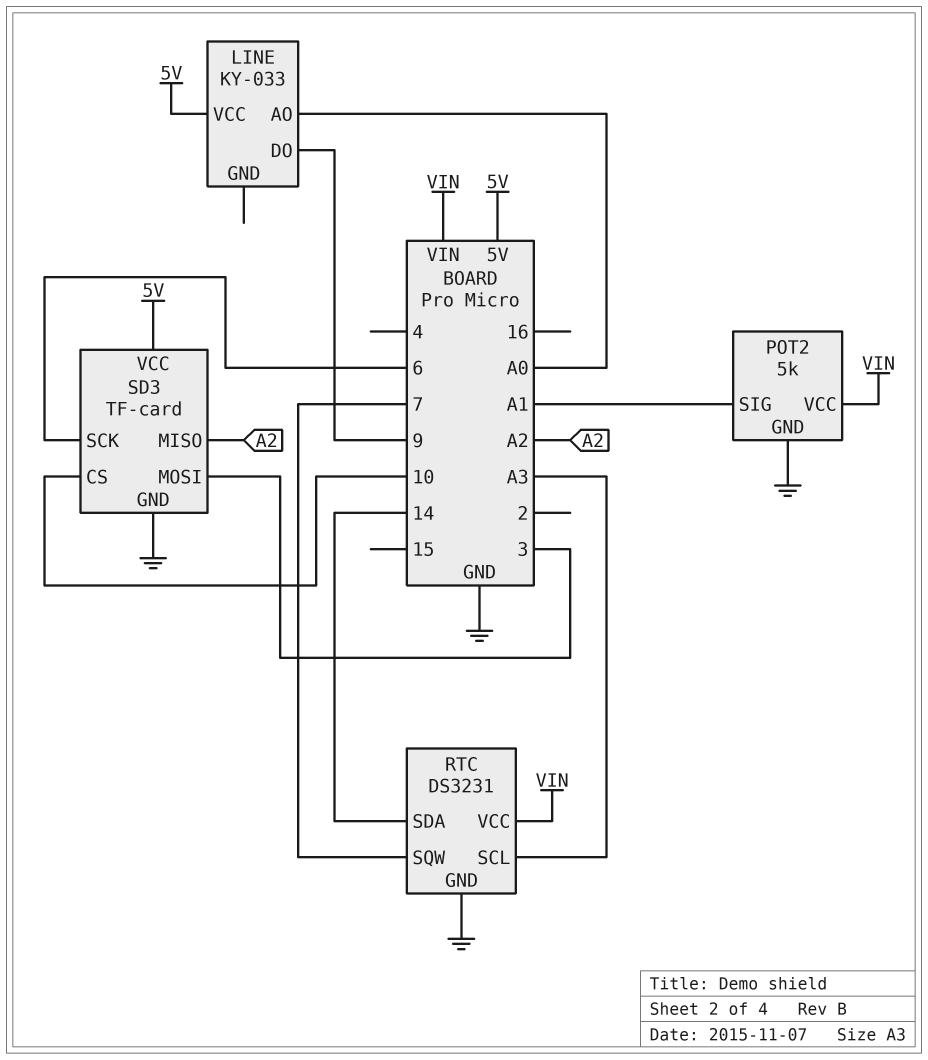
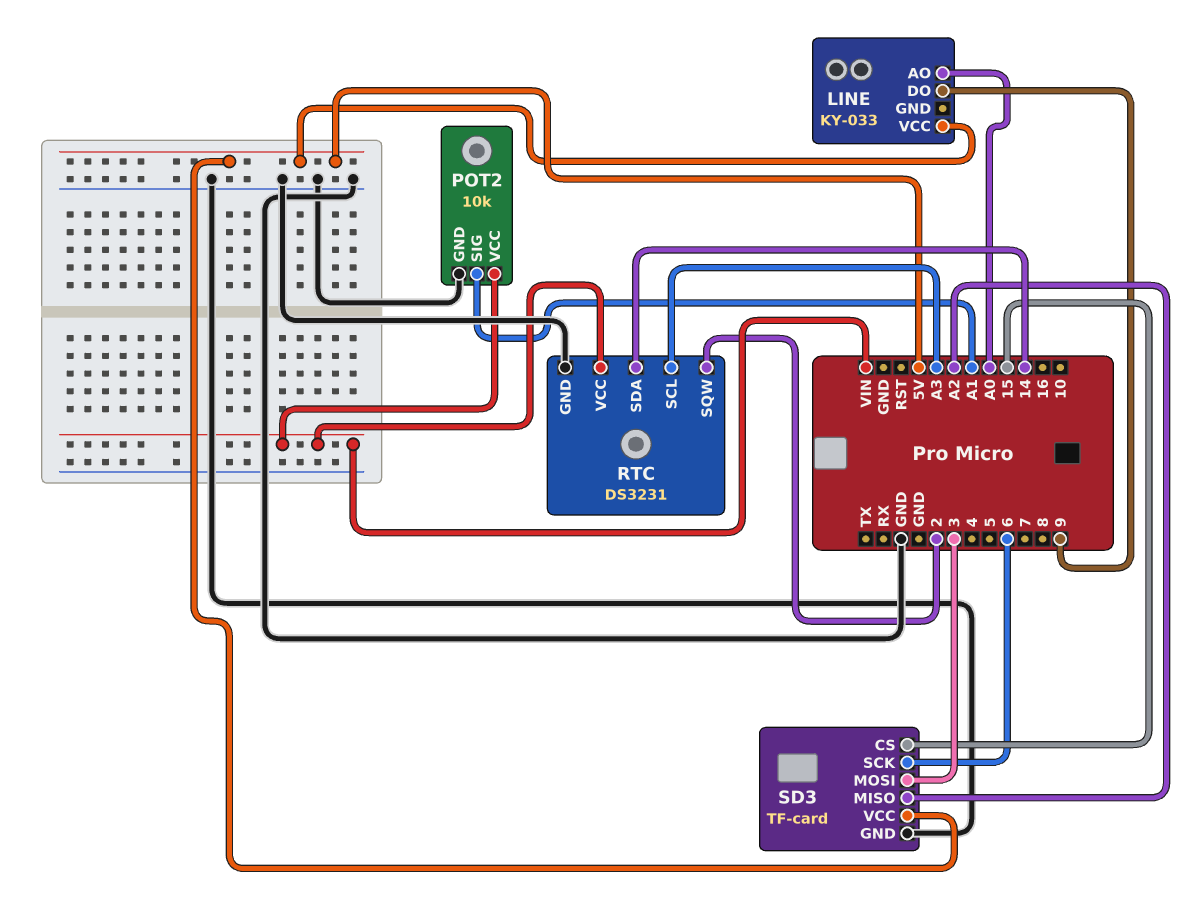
POT2: 5k -> 10k
RTC pin SQW: 7 -> 2
SD3 pin CS: 10 -> 15

